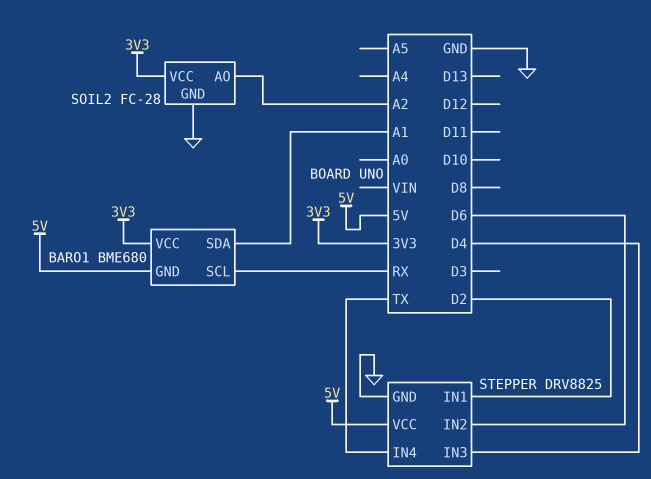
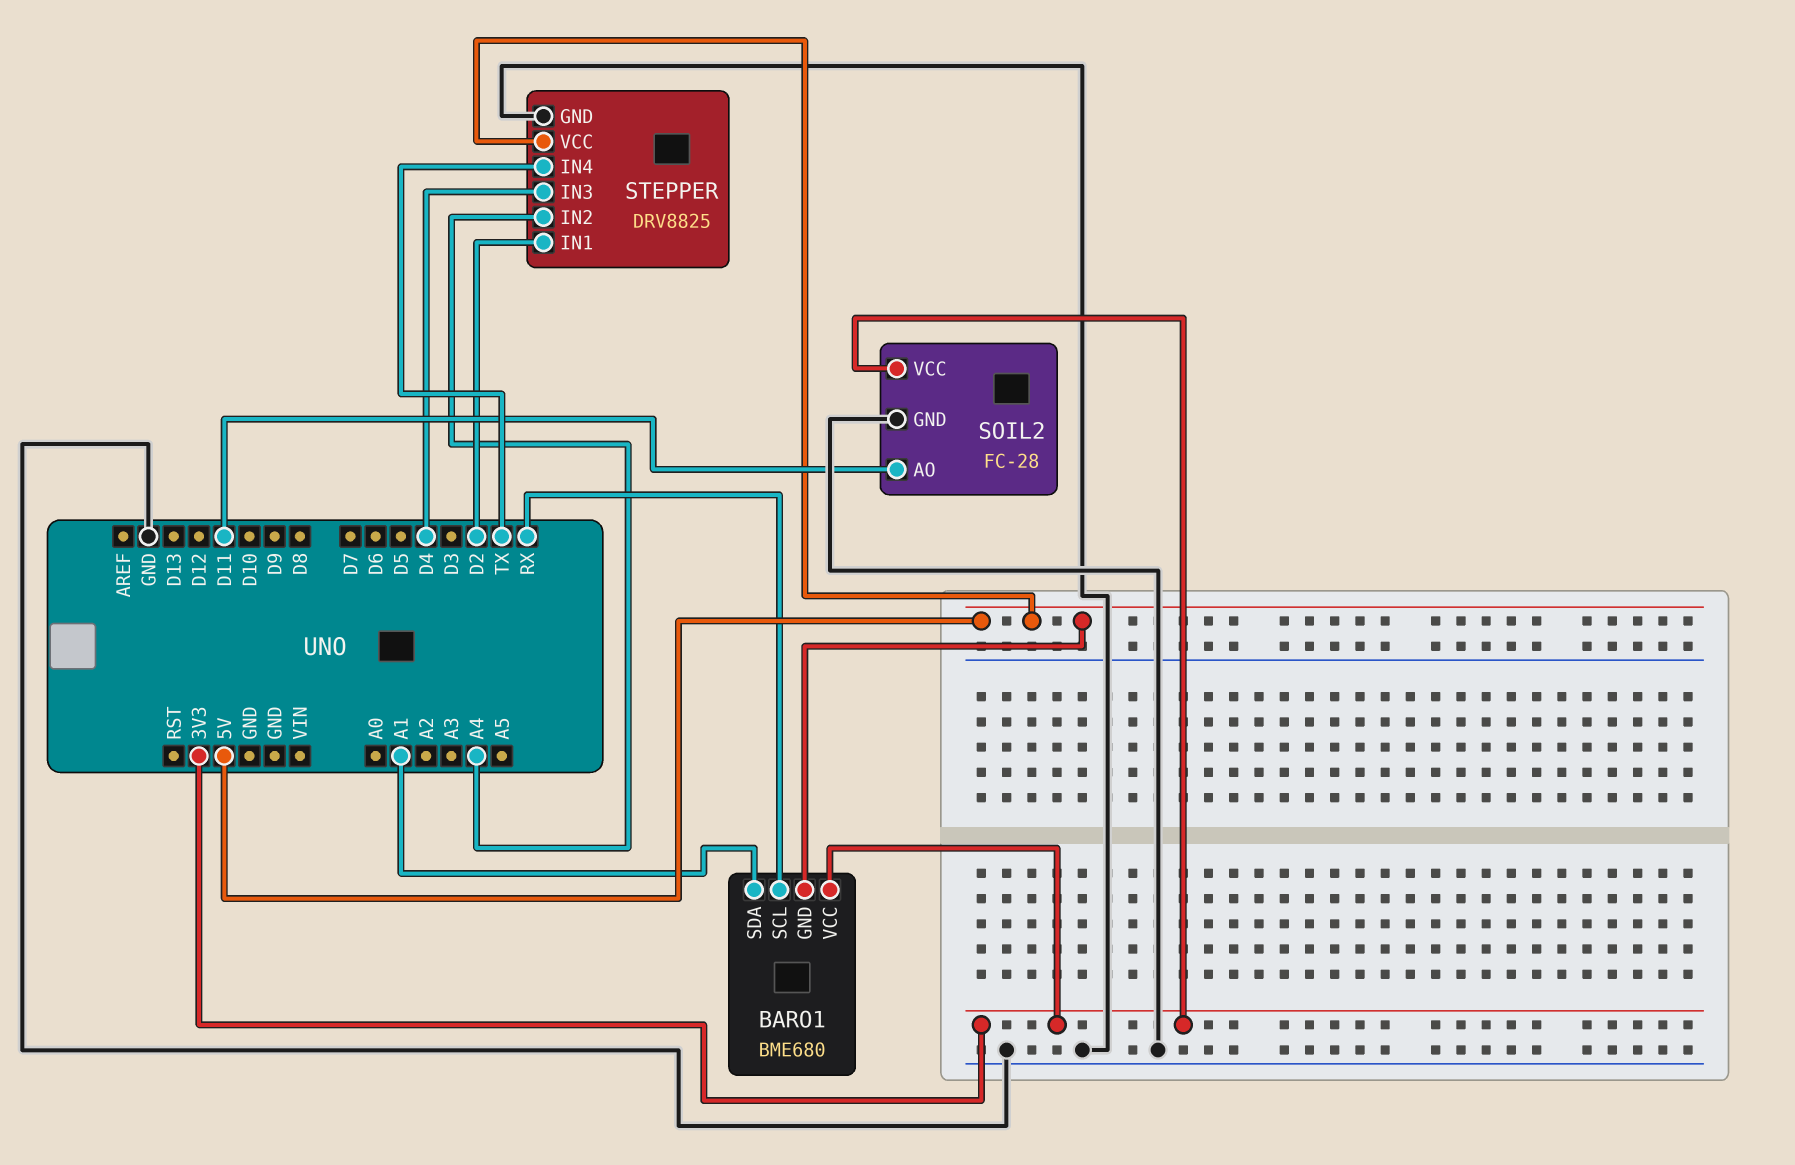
SOIL2 pin AO: A2 -> D11
STEPPER pin IN2: D6 -> A4

